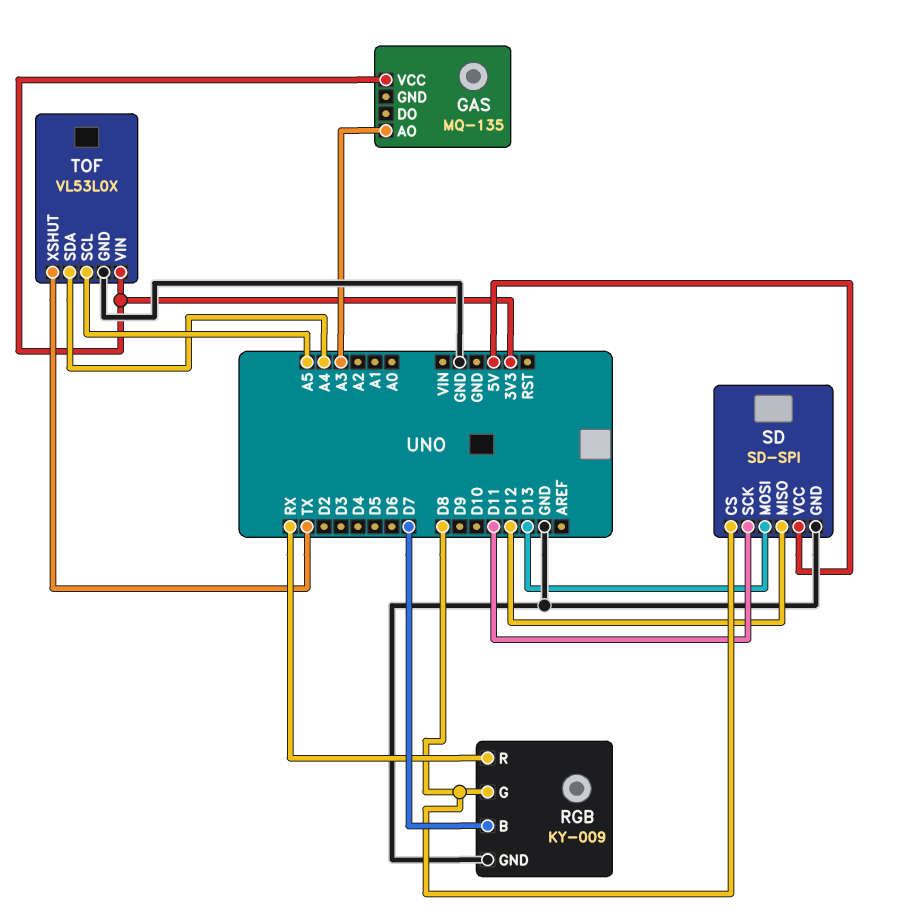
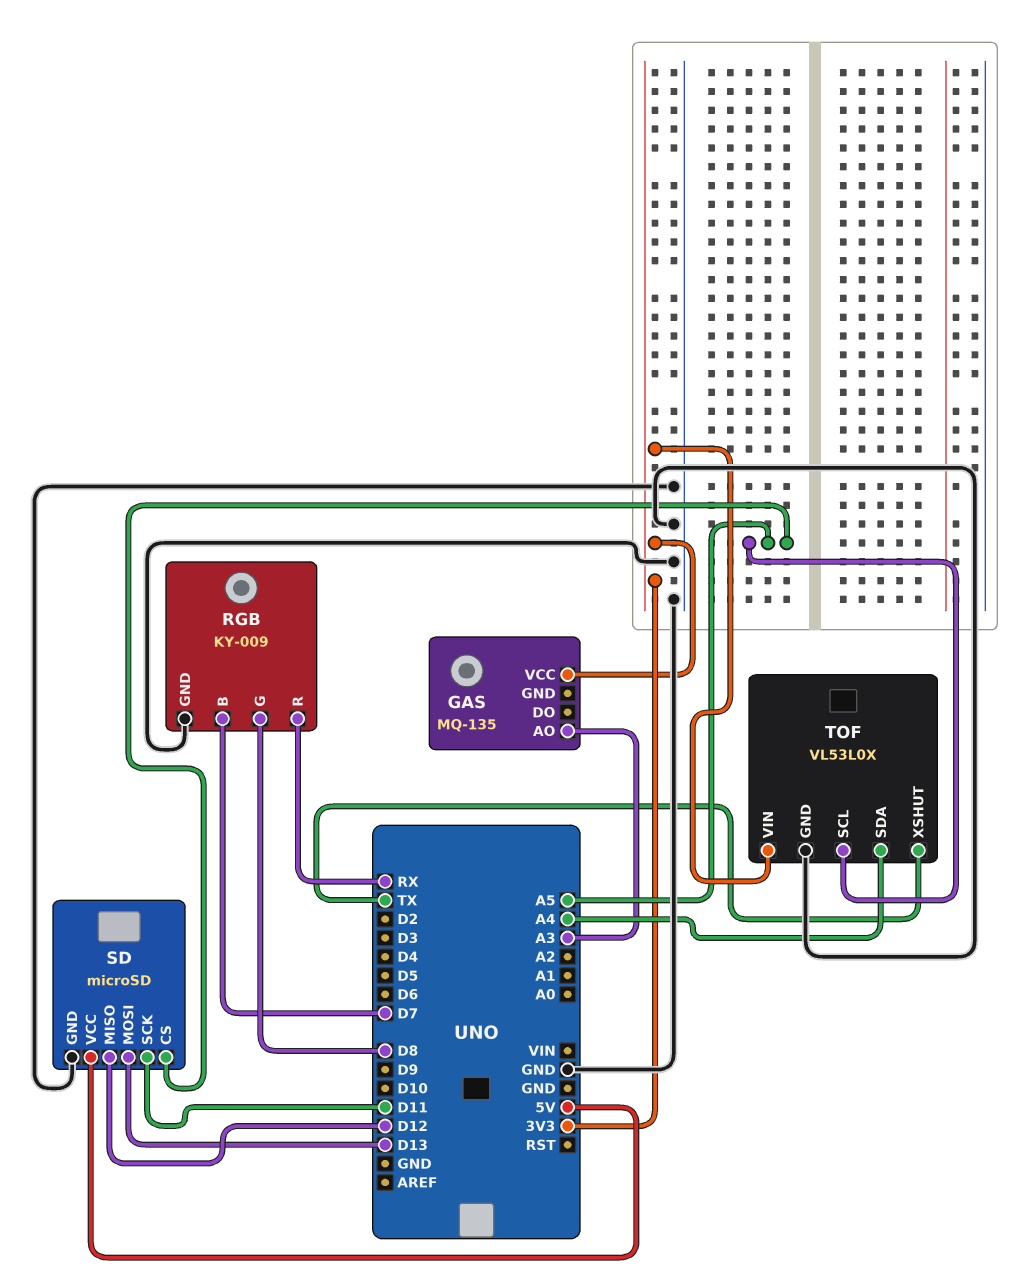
SD: SD-SPI -> microSD
SD pin CS: D8 -> A5

